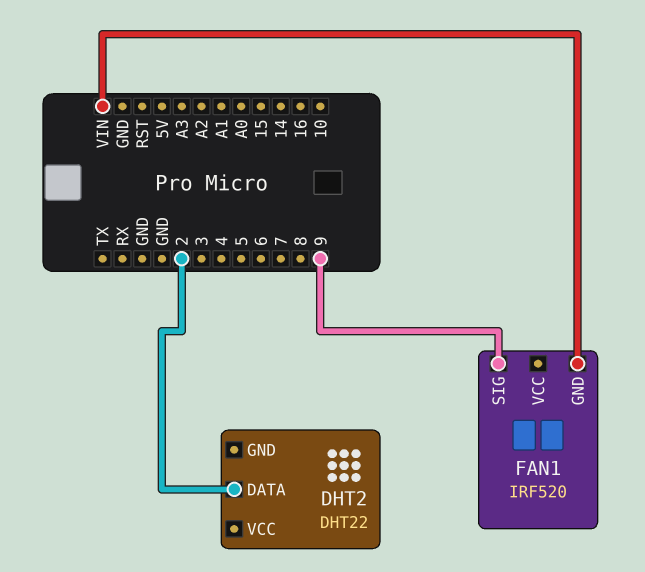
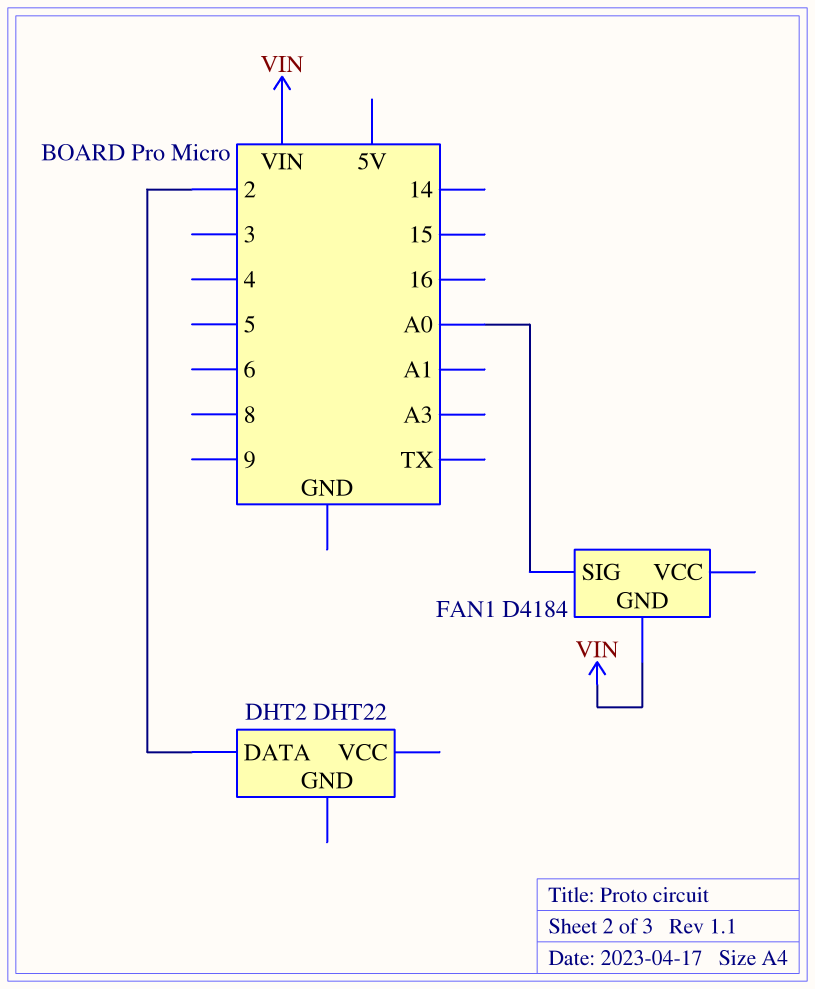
FAN1: IRF520 -> D4184
FAN1 pin SIG: 9 -> A0

